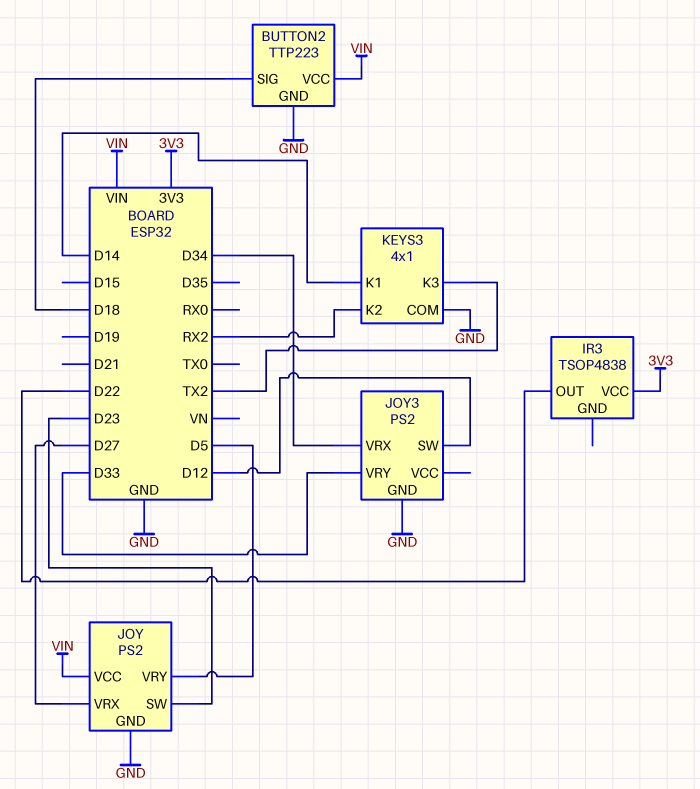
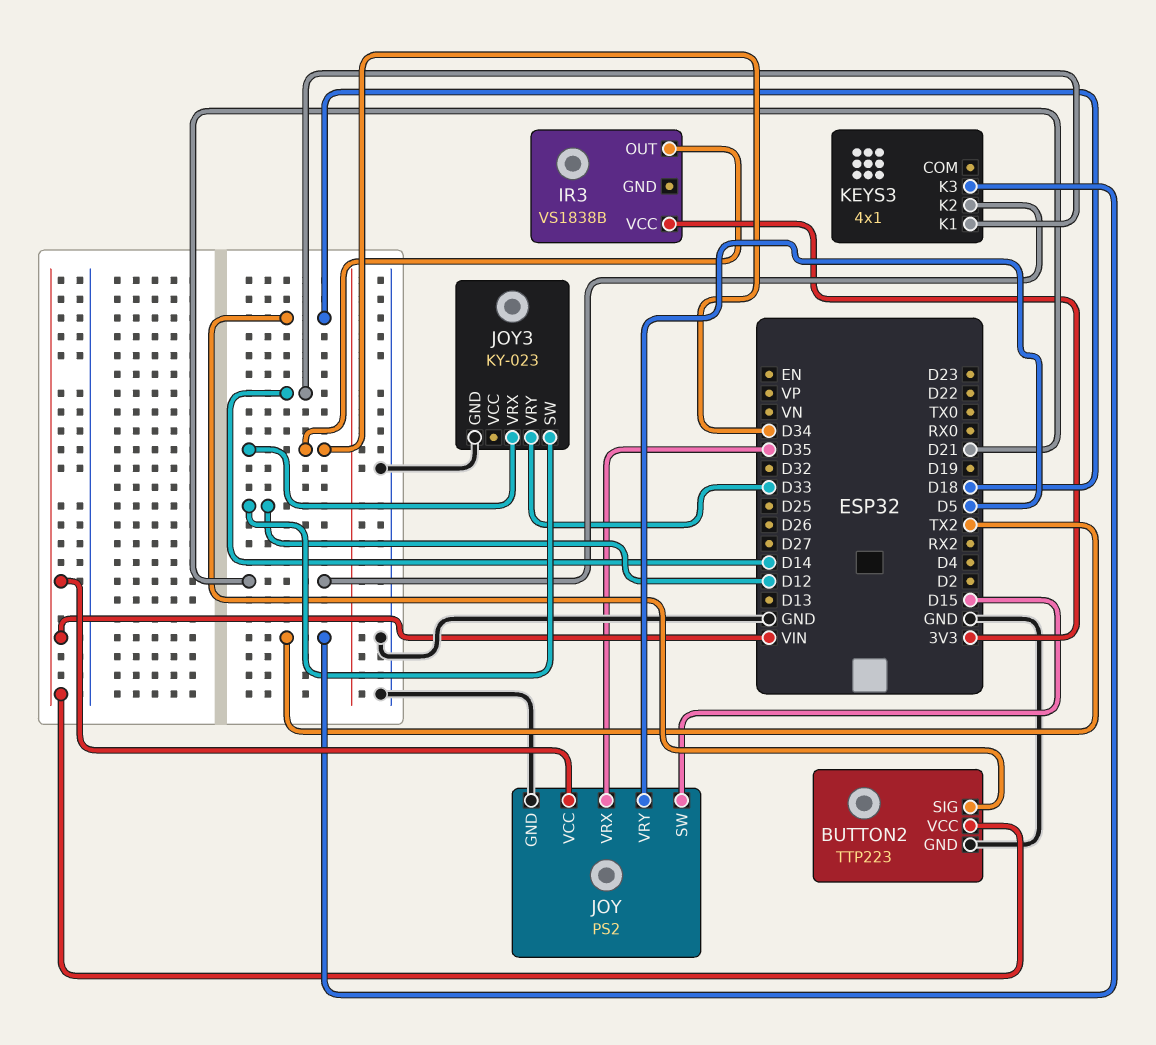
IR3: TSOP4838 -> VS1838B
IR3 pin OUT: D22 -> D34
JOY pin SW: D23 -> D15
JOY pin VRX: D27 -> D35
JOY3: PS2 -> KY-023
KEYS3 pin COM: GND -> none
KEYS3 pin K2: RX2 -> D21

